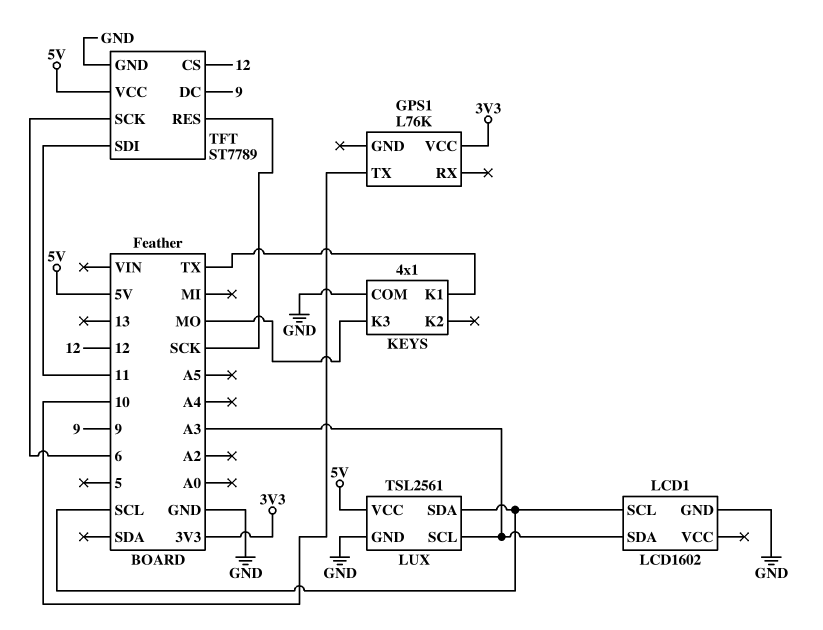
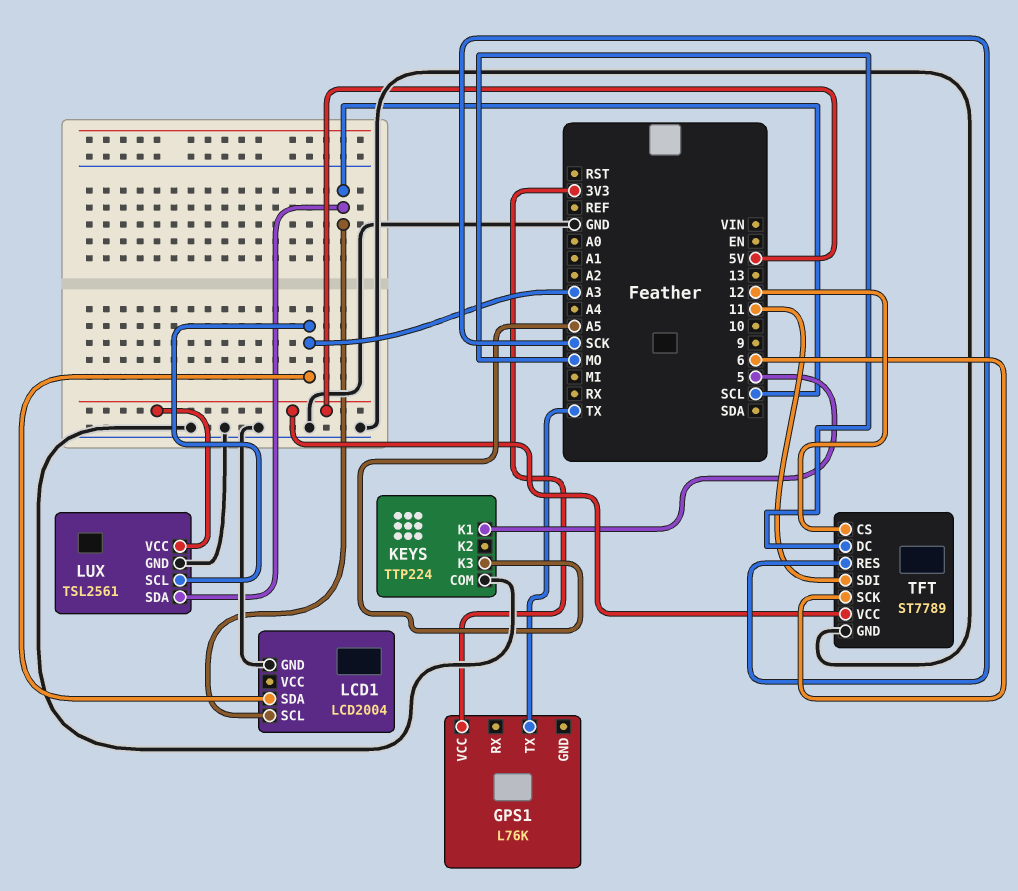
GPS1 pin TX: 10 -> TX
KEYS: 4x1 -> TTP224
KEYS pin K1: TX -> 5
KEYS pin K3: MO -> A5
LCD1: LCD1602 -> LCD2004
TFT pin DC: 9 -> MO

